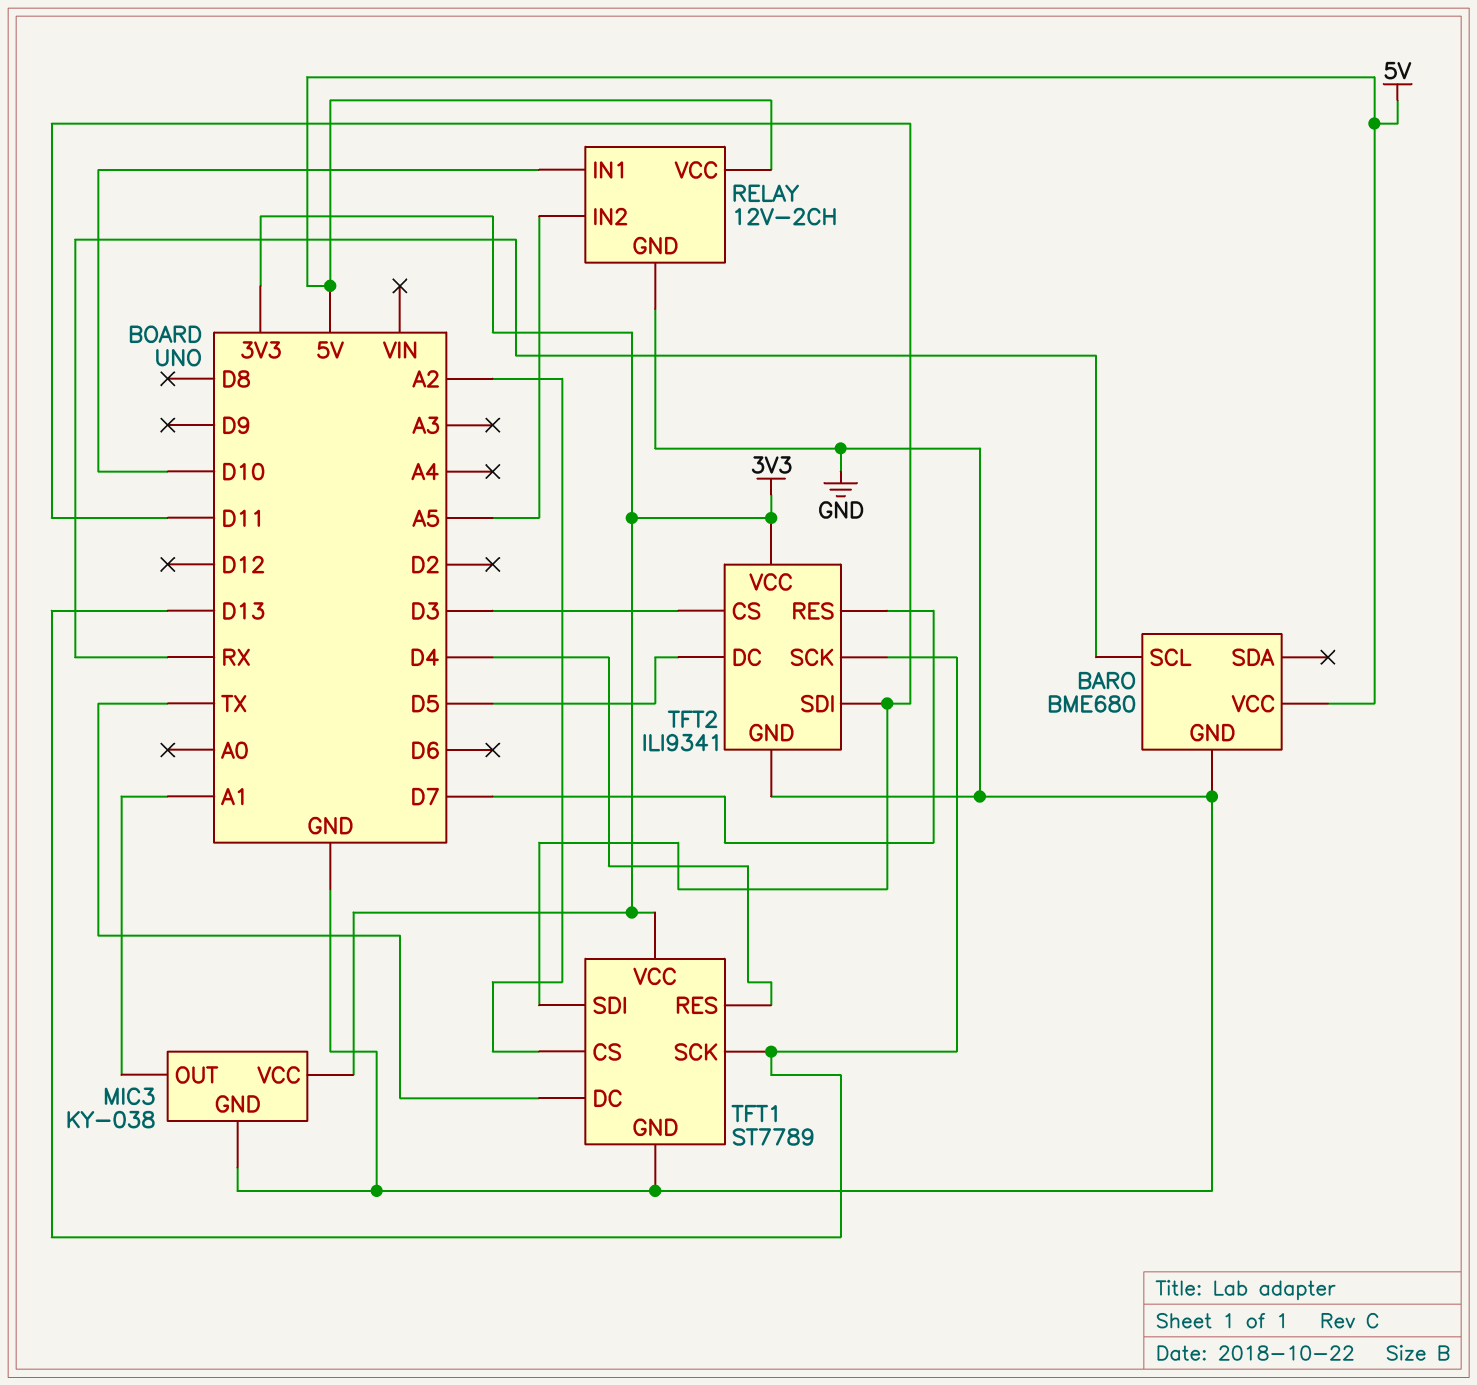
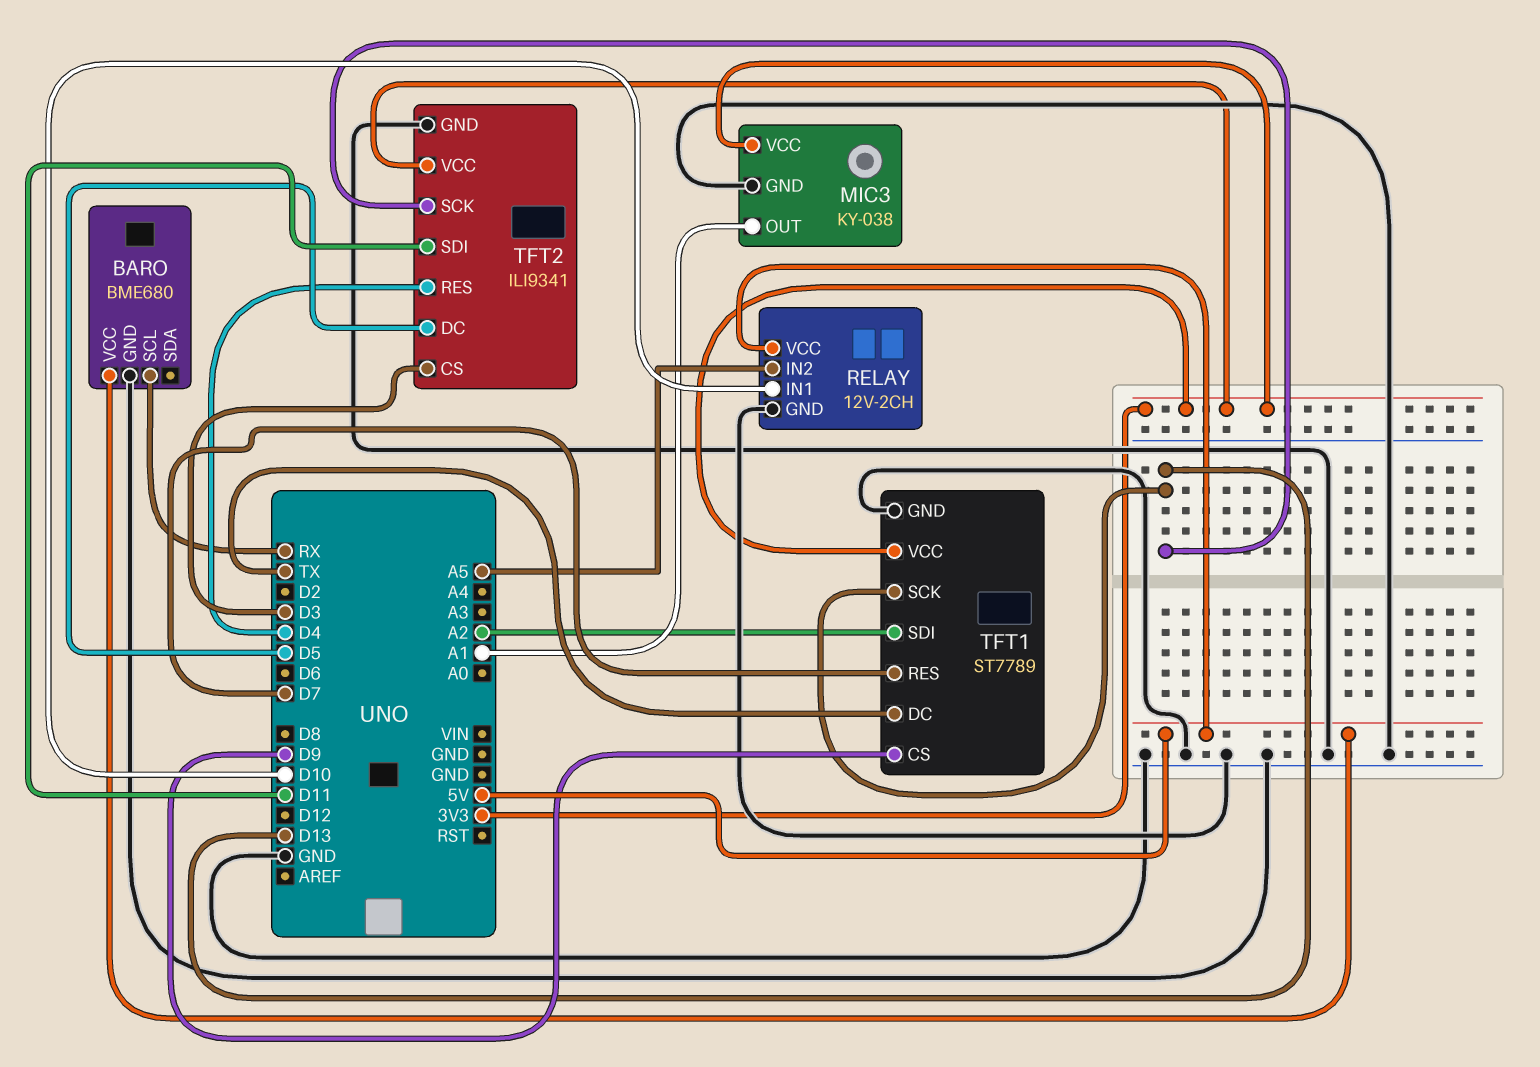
TFT1 pin CS: A2 -> D9
TFT1 pin RES: D4 -> D7
TFT1 pin SDI: D11 -> A2
TFT2 pin RES: D7 -> D4

